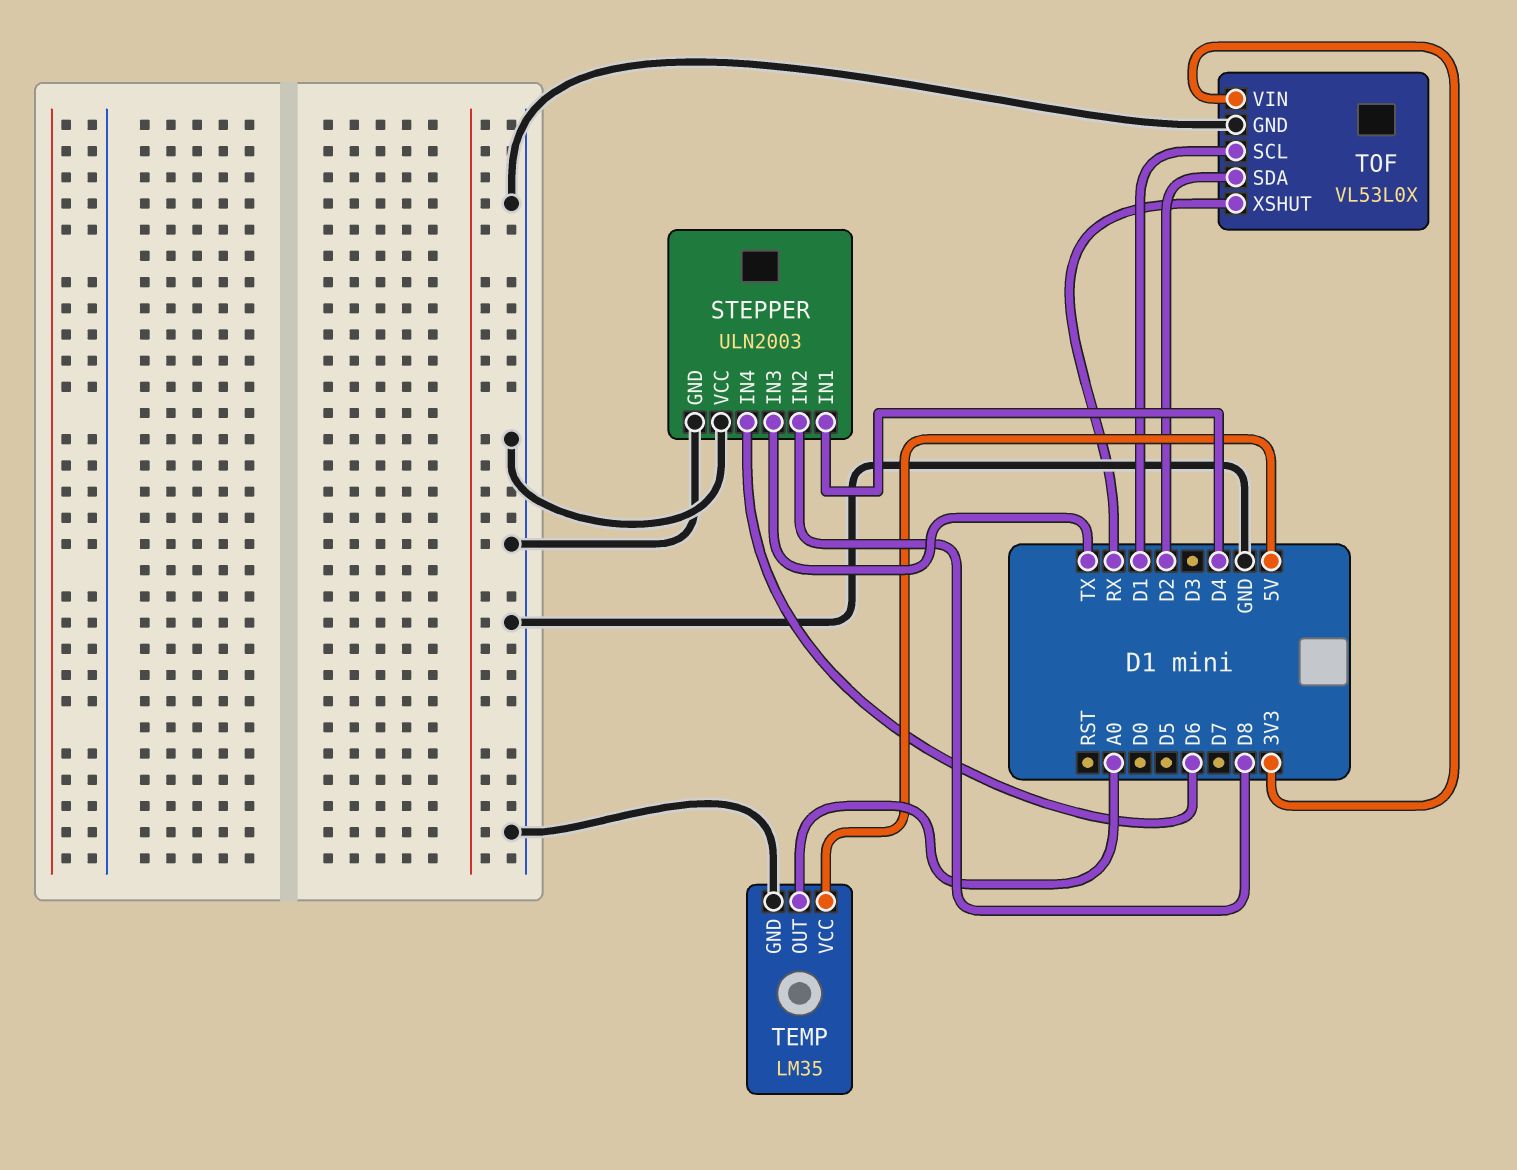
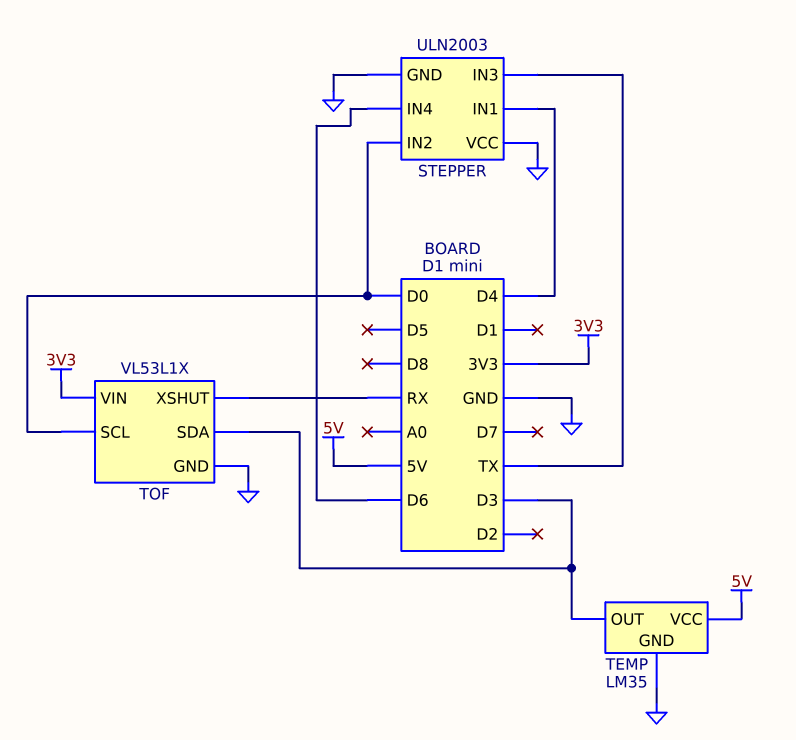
STEPPER pin IN2: D8 -> D0
TEMP pin OUT: A0 -> D3
TOF: VL53L0X -> VL53L1X
TOF pin SCL: D1 -> D0
TOF pin SDA: D2 -> D3

